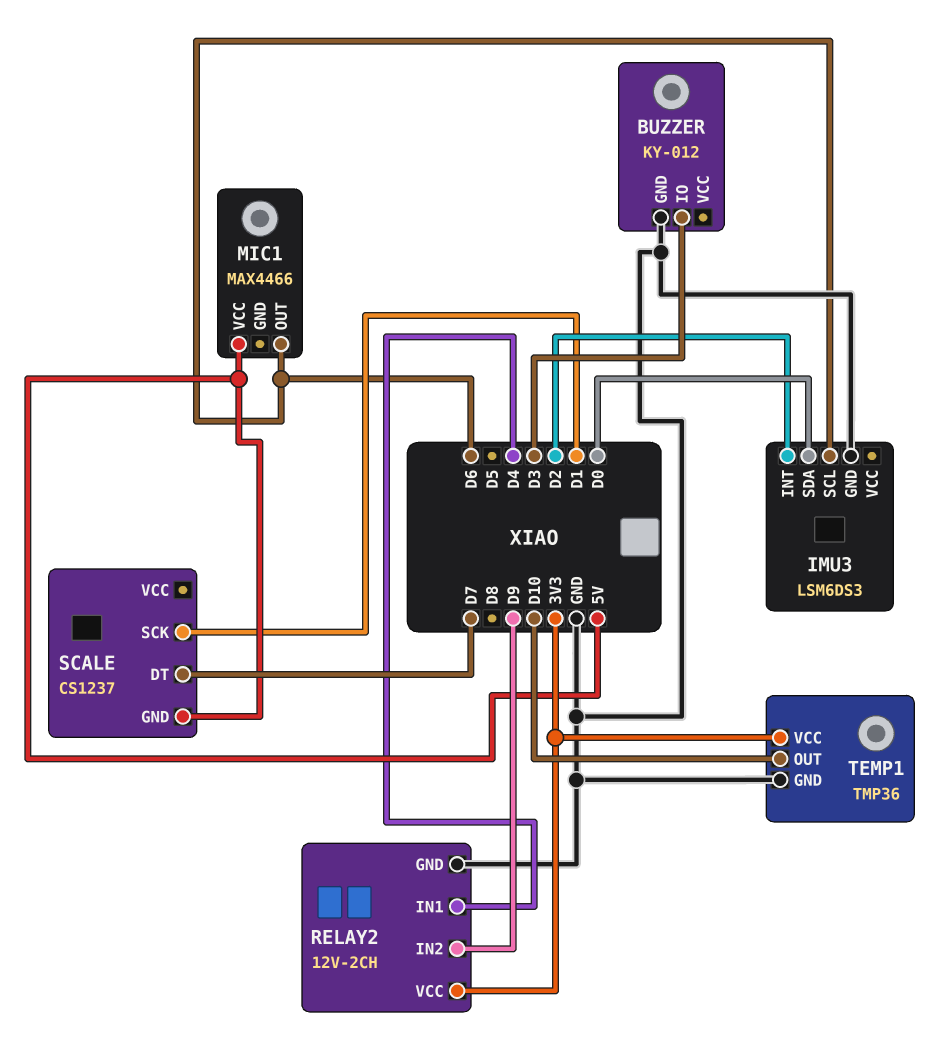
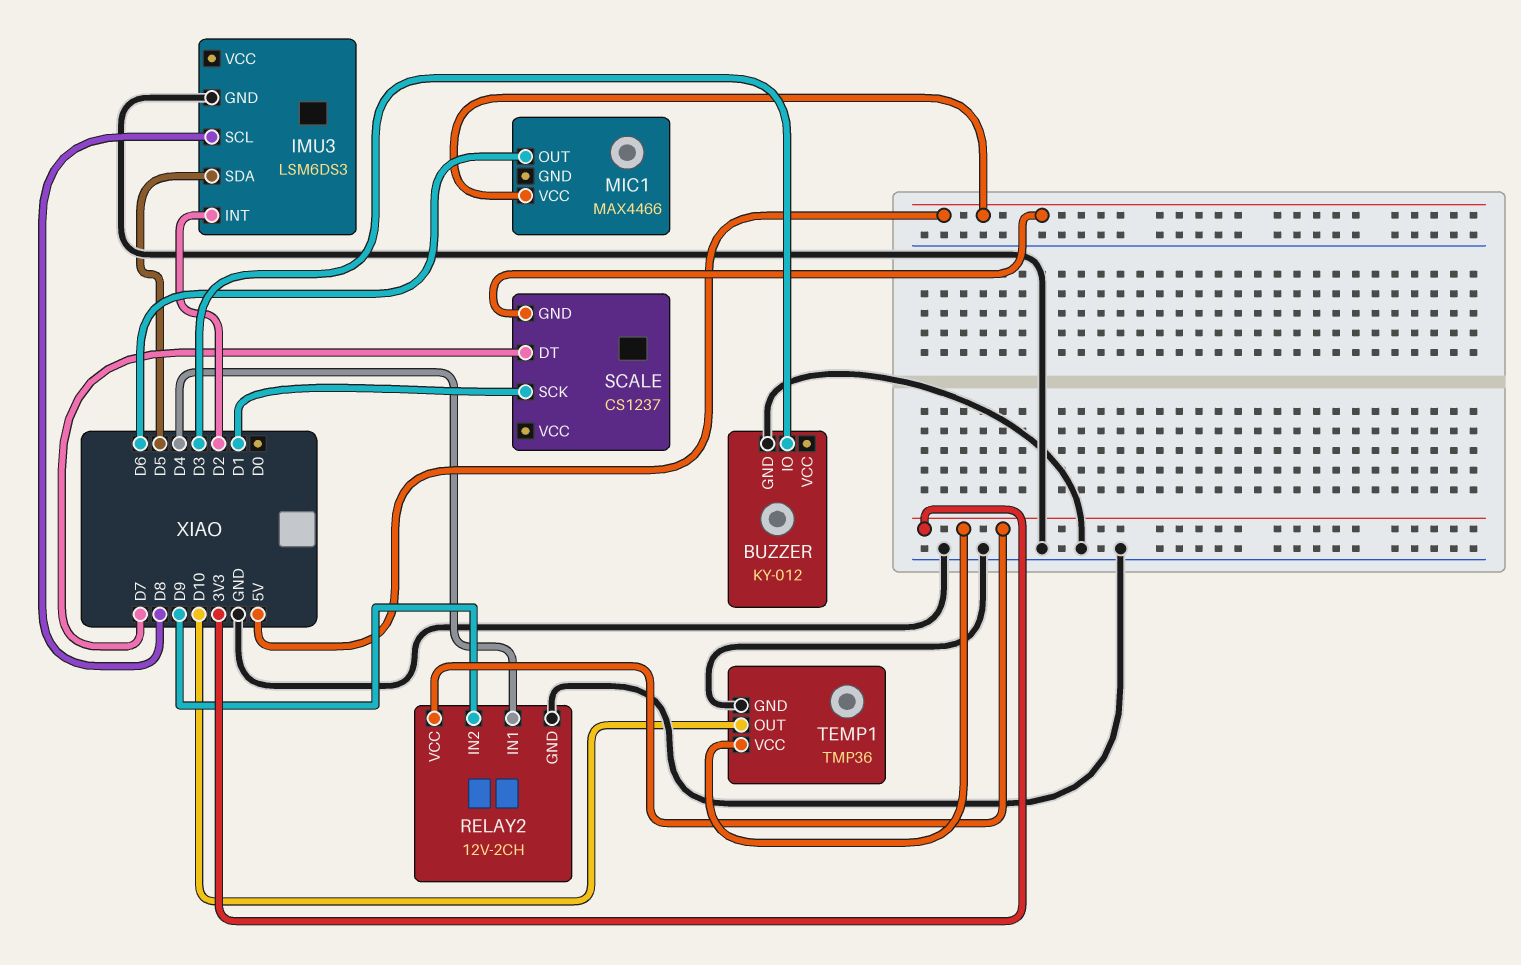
IMU3 pin SCL: D6 -> D8
IMU3 pin SDA: D0 -> D5

